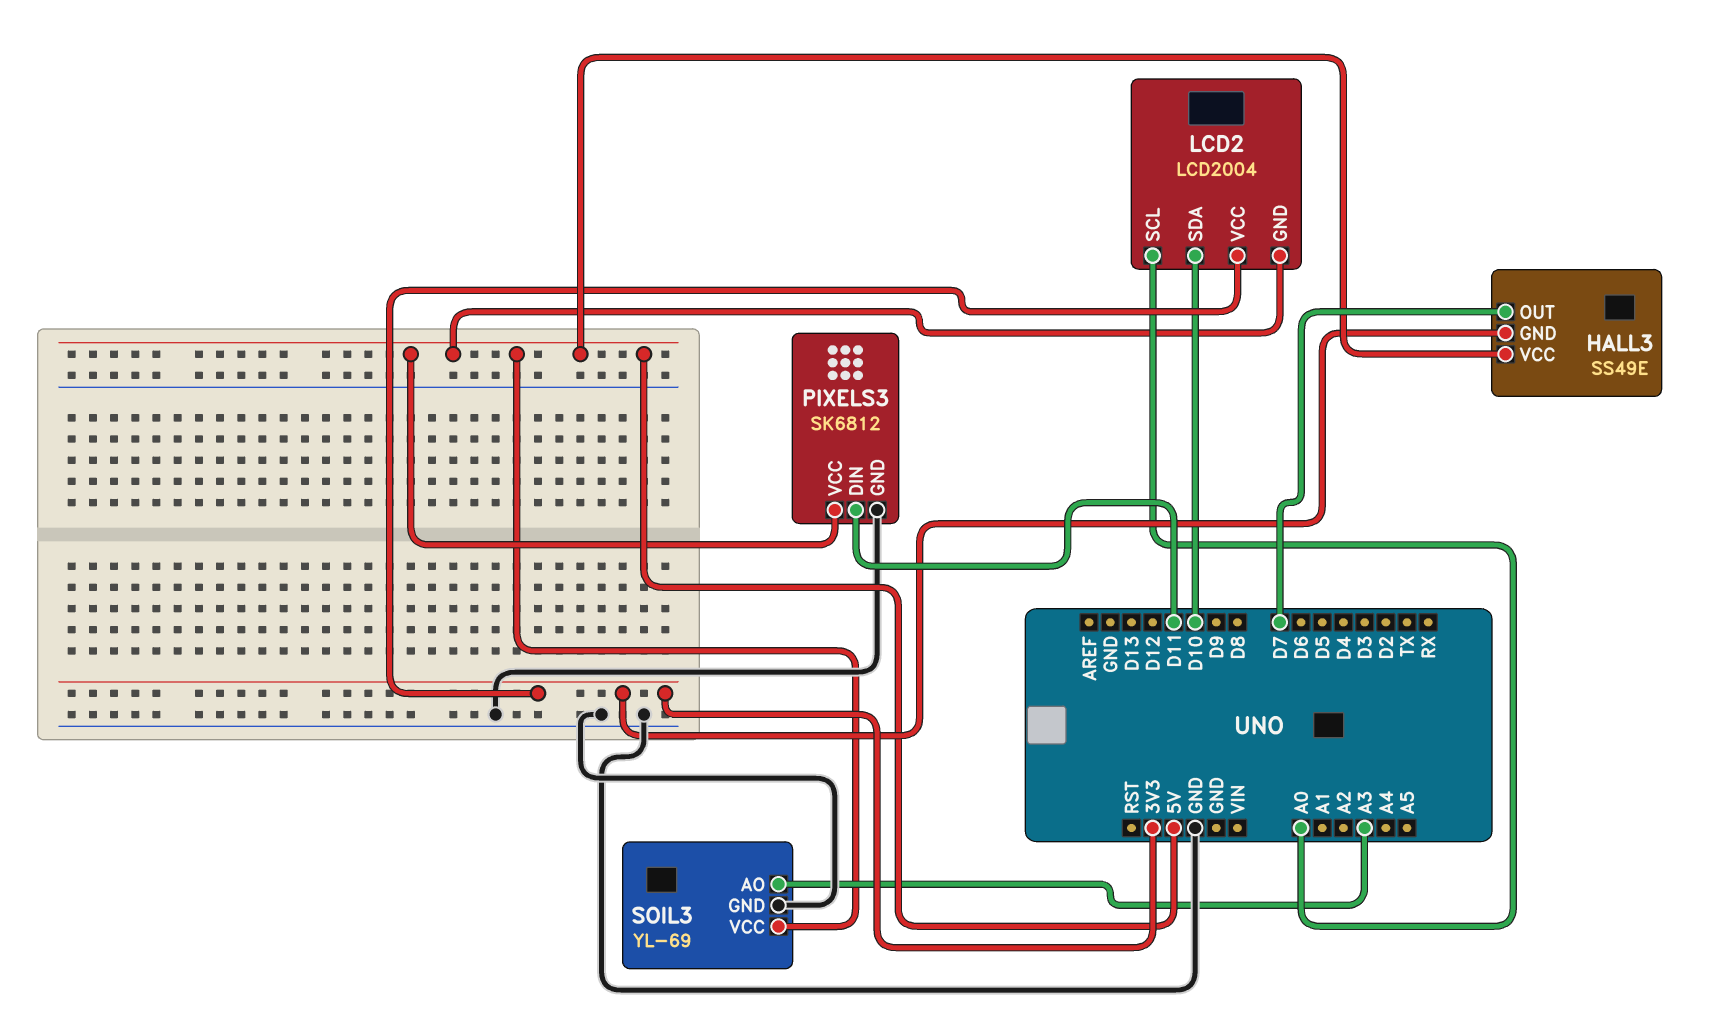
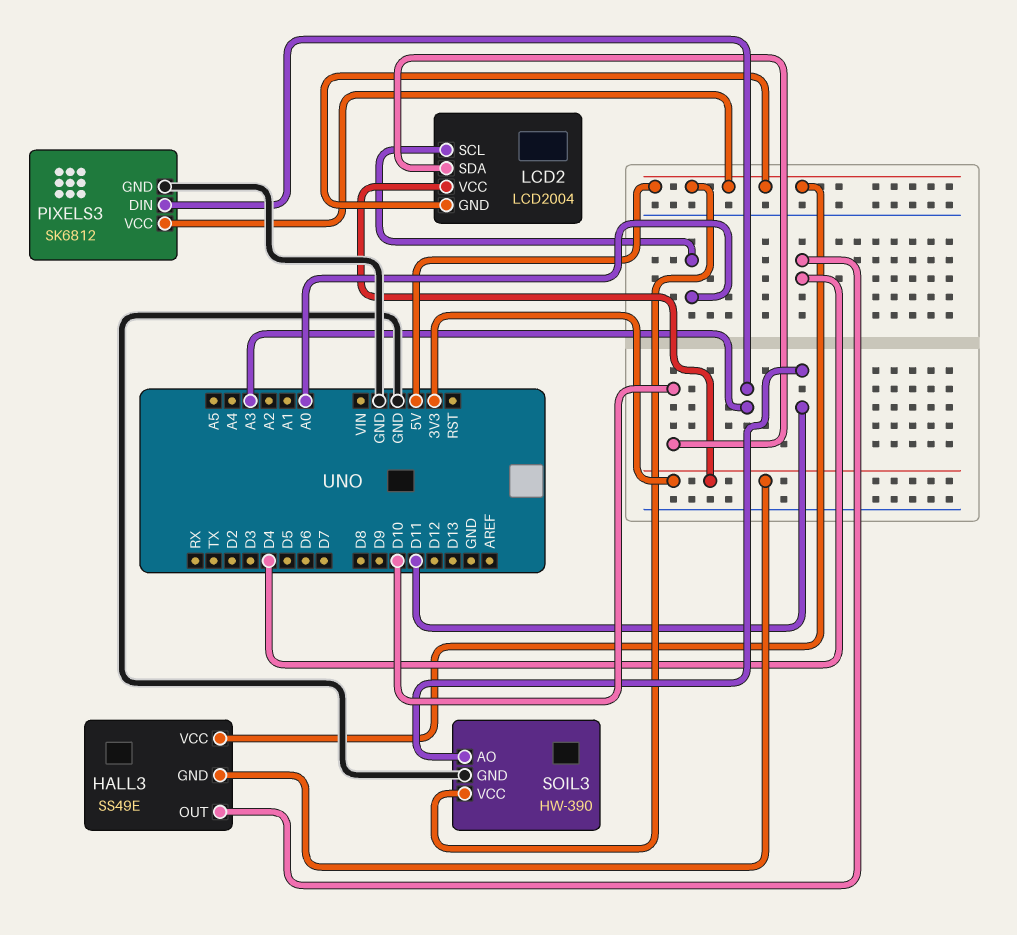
HALL3 pin OUT: D7 -> D4
PIXELS3 pin DIN: D11 -> A3
SOIL3: YL-69 -> HW-390
SOIL3 pin AO: A3 -> D11

